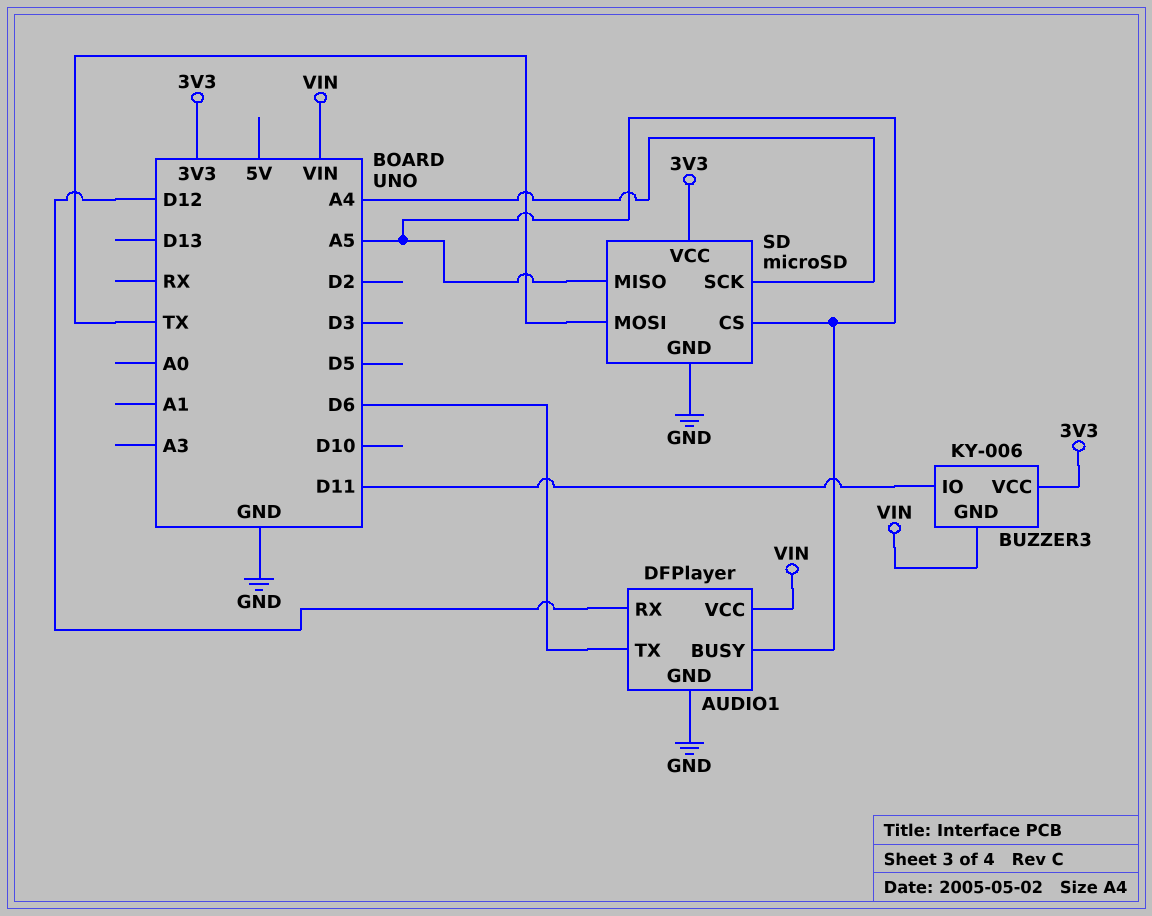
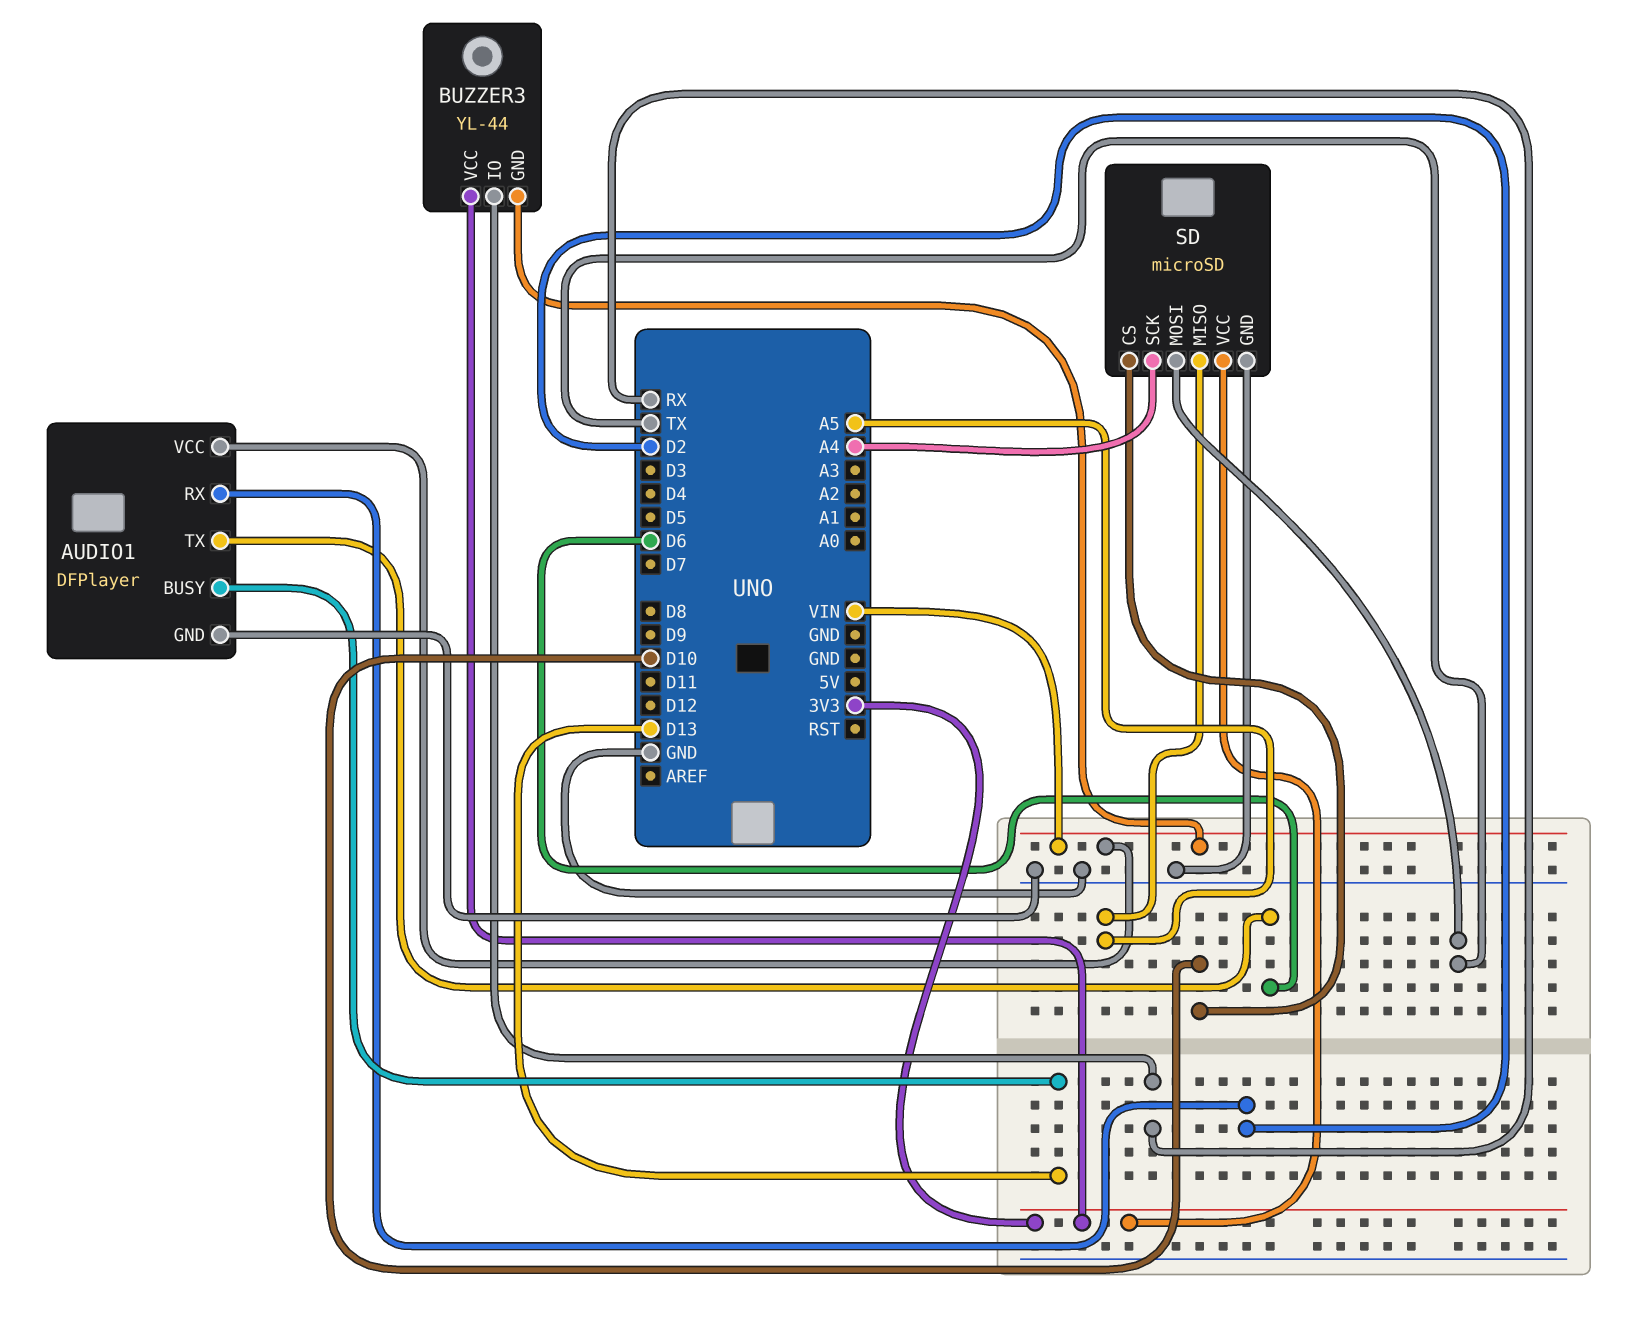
AUDIO1 pin BUSY: A5 -> D13
AUDIO1 pin RX: D12 -> D2
BUZZER3: KY-006 -> YL-44
BUZZER3 pin IO: D11 -> RX
SD pin CS: A5 -> D10

